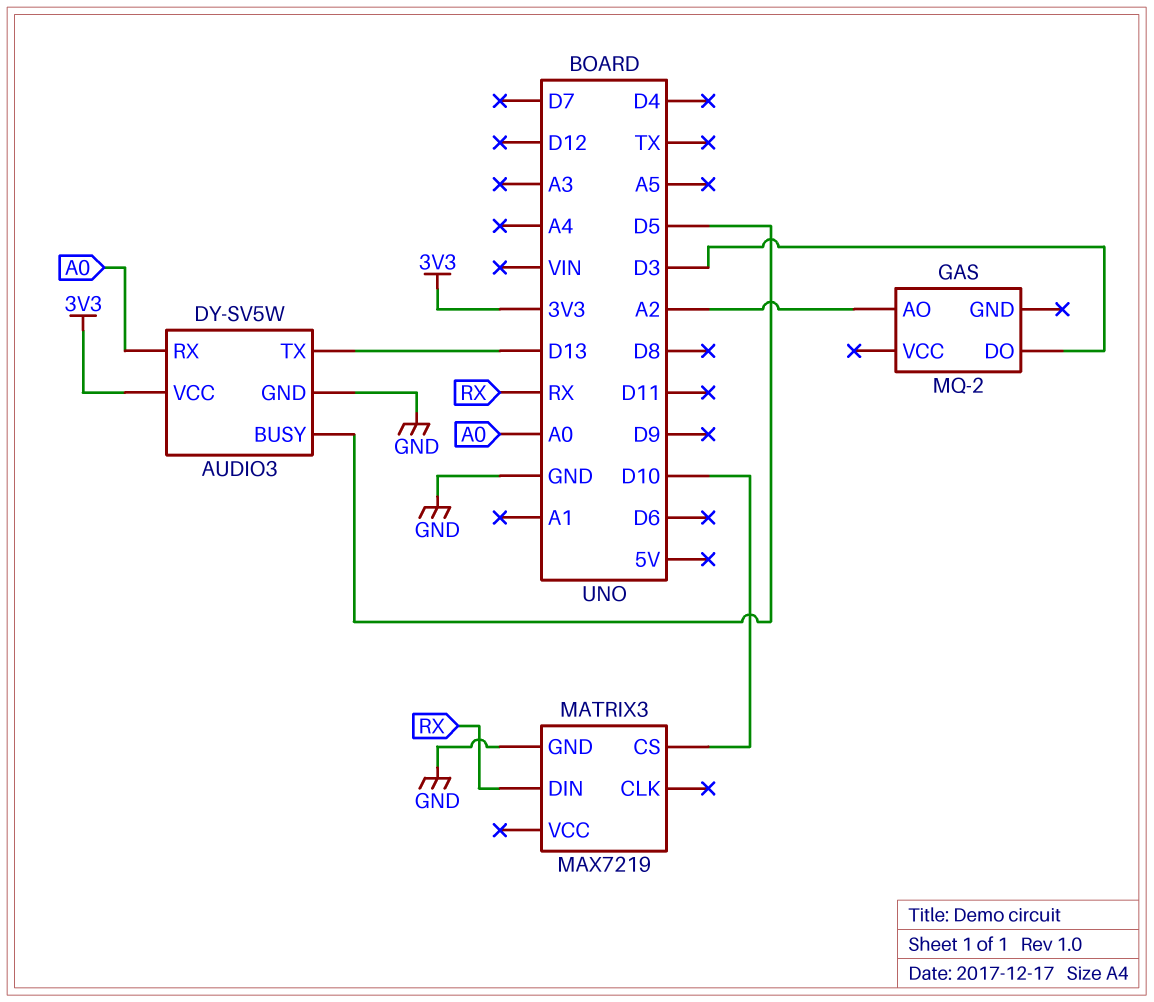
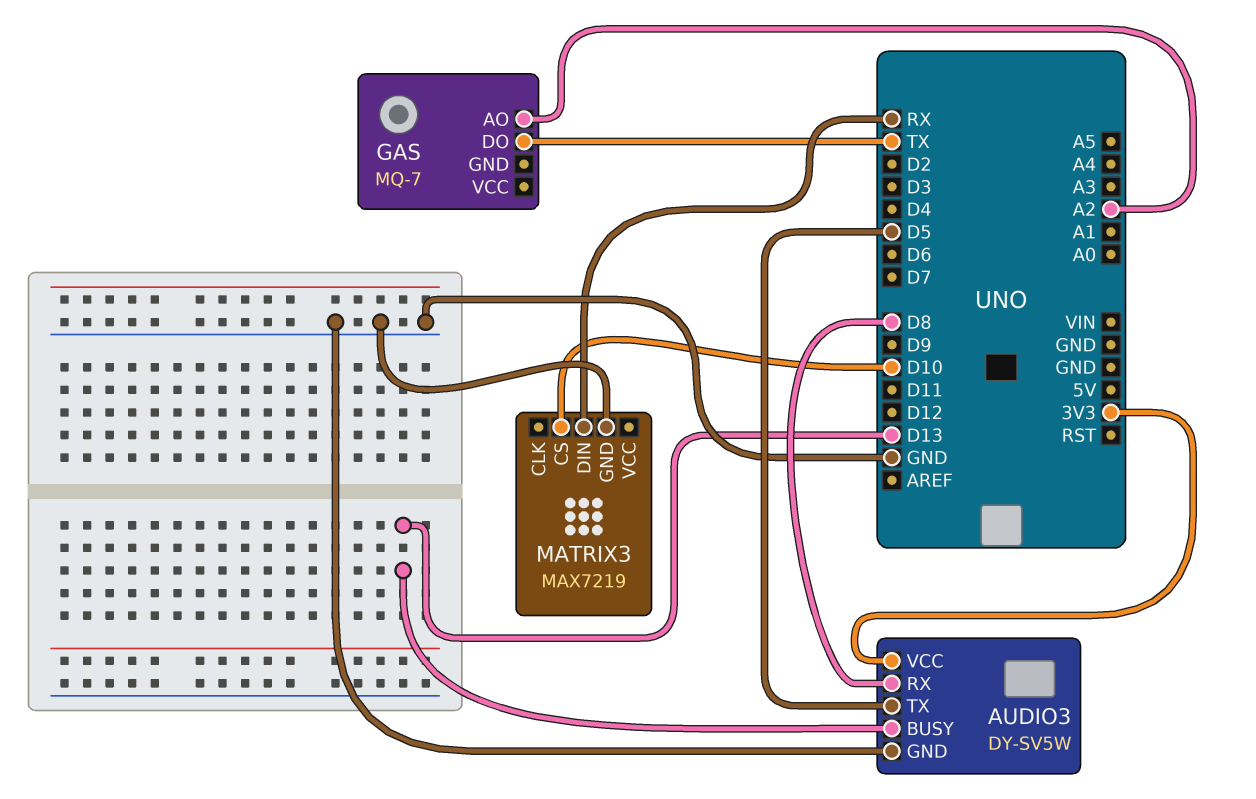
AUDIO3 pin BUSY: D5 -> D13
AUDIO3 pin RX: A0 -> D8
AUDIO3 pin TX: D13 -> D5
GAS: MQ-2 -> MQ-7
GAS pin DO: D3 -> TX

